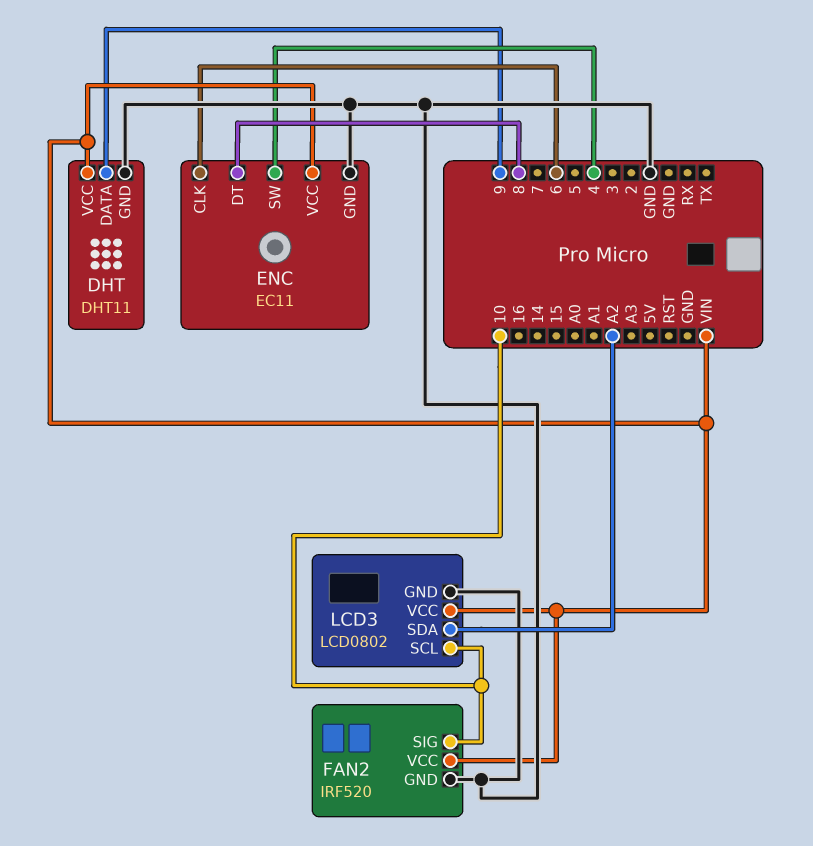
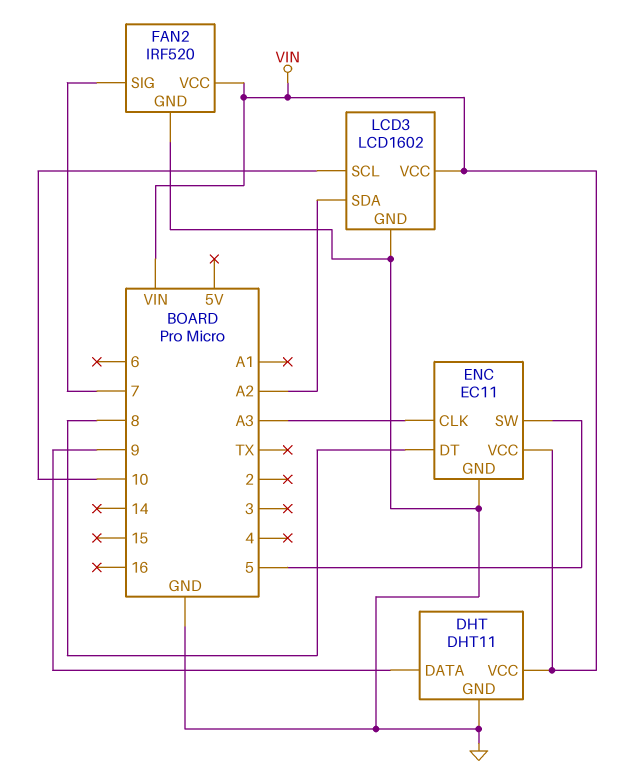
ENC pin CLK: 6 -> A3
ENC pin SW: 4 -> 5
FAN2 pin SIG: 10 -> 7
LCD3: LCD0802 -> LCD1602

